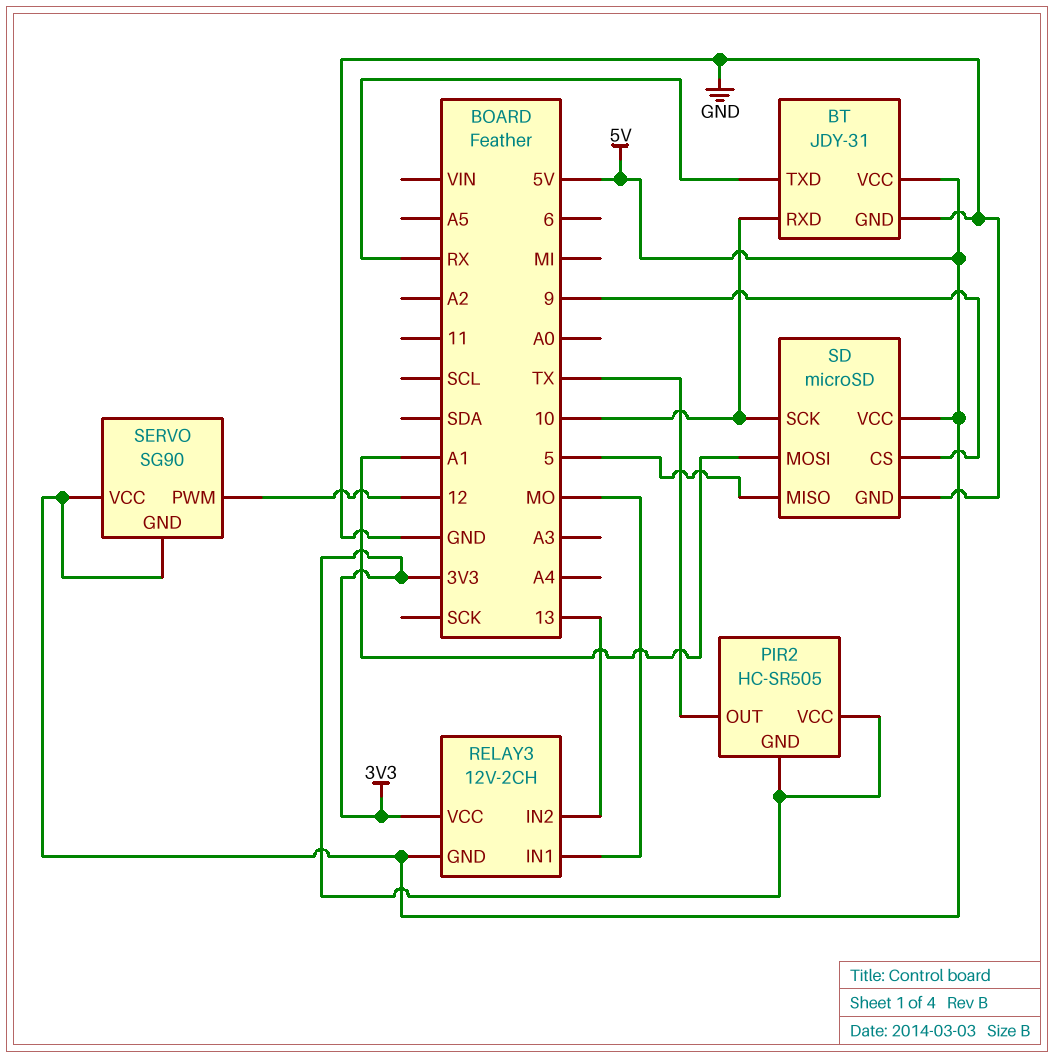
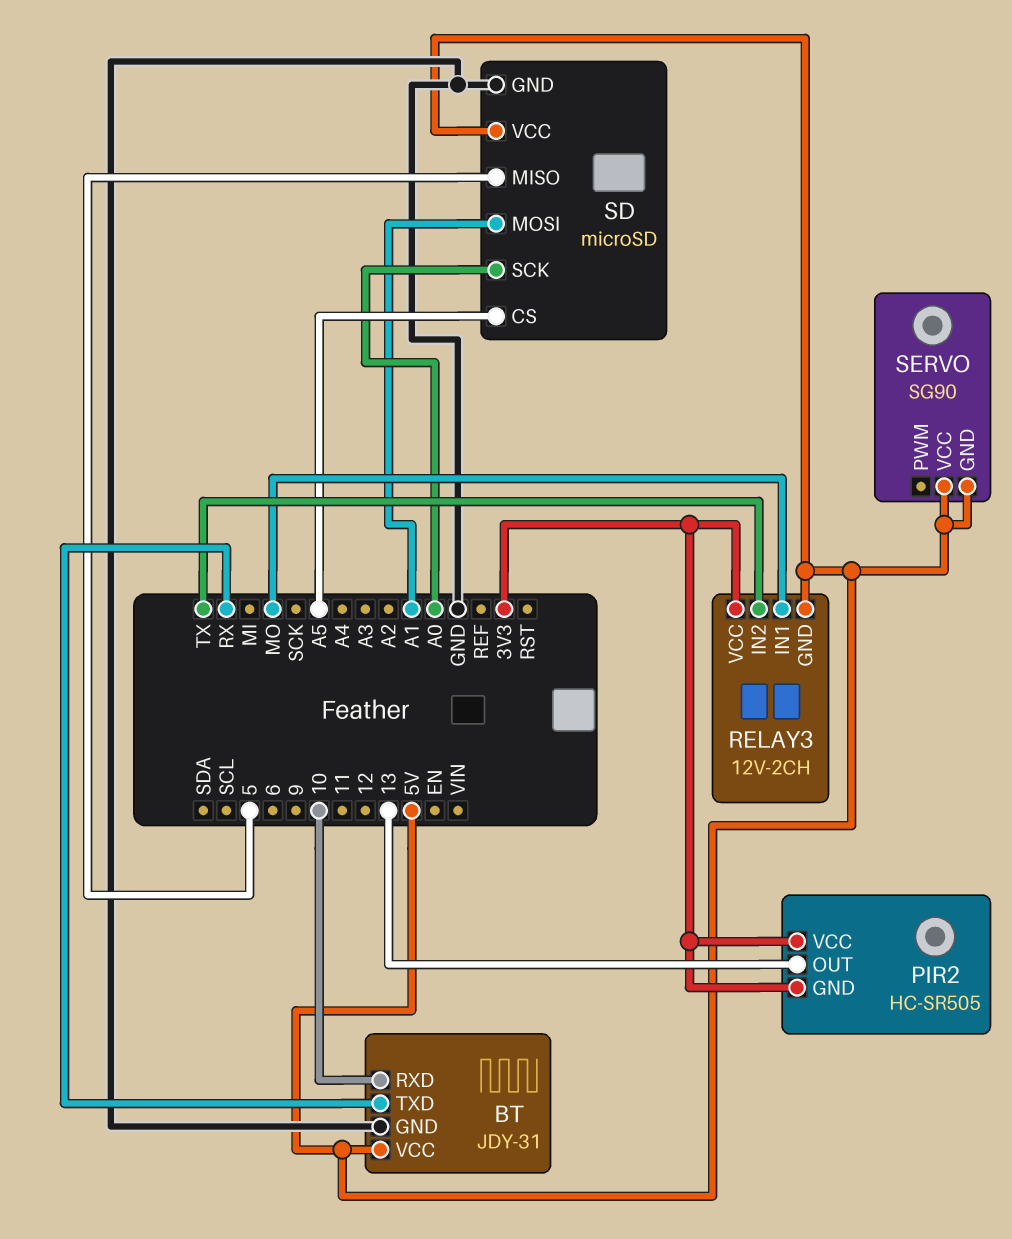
PIR2 pin OUT: TX -> 13
RELAY3 pin IN2: 13 -> TX
SD pin CS: 9 -> A5
SD pin SCK: 10 -> A0
SERVO pin PWM: 12 -> none

